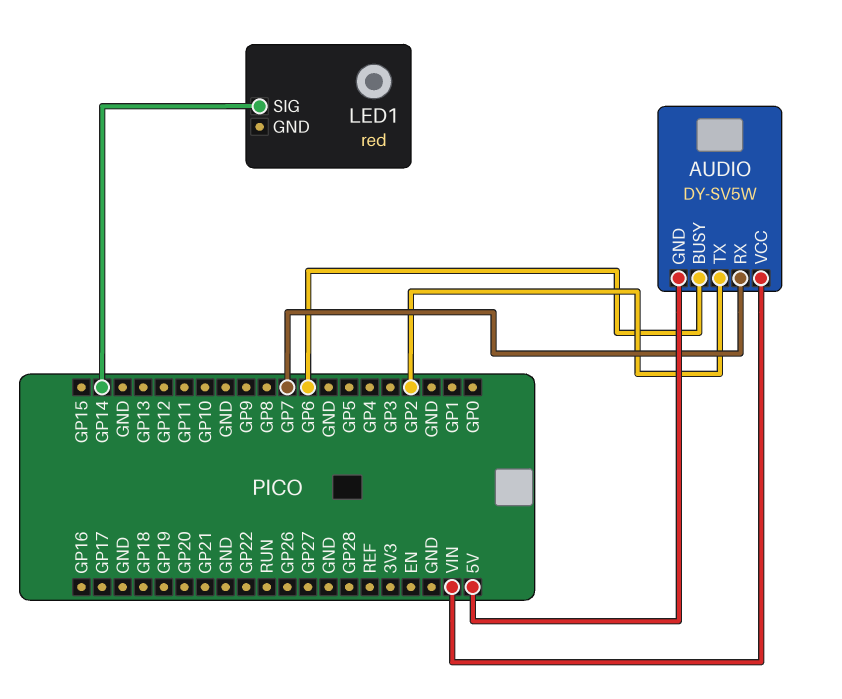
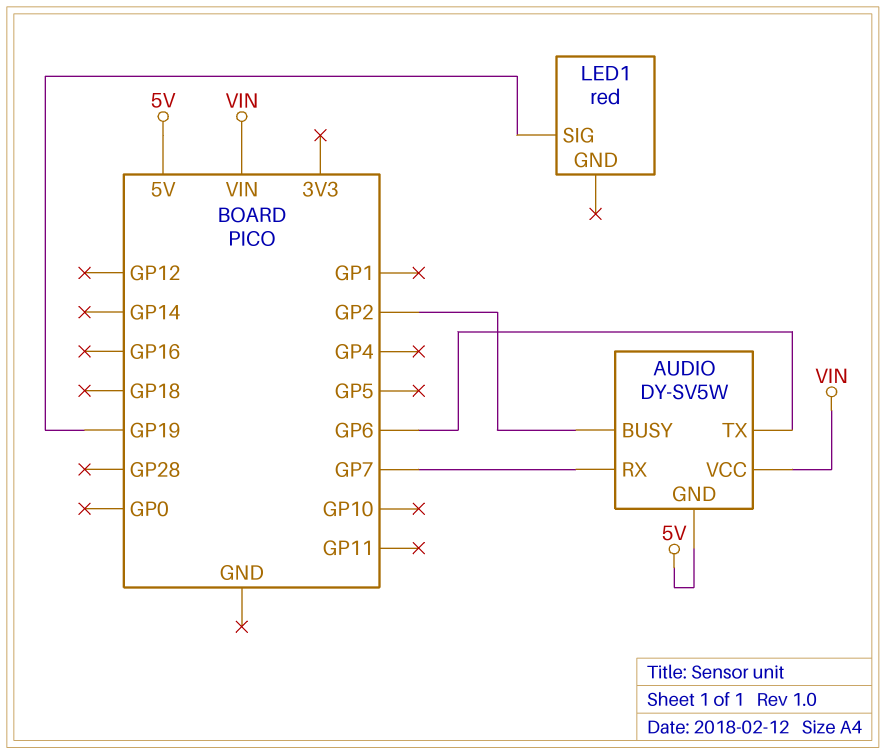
AUDIO pin BUSY: GP6 -> GP2
AUDIO pin TX: GP2 -> GP6
LED1 pin SIG: GP14 -> GP19

